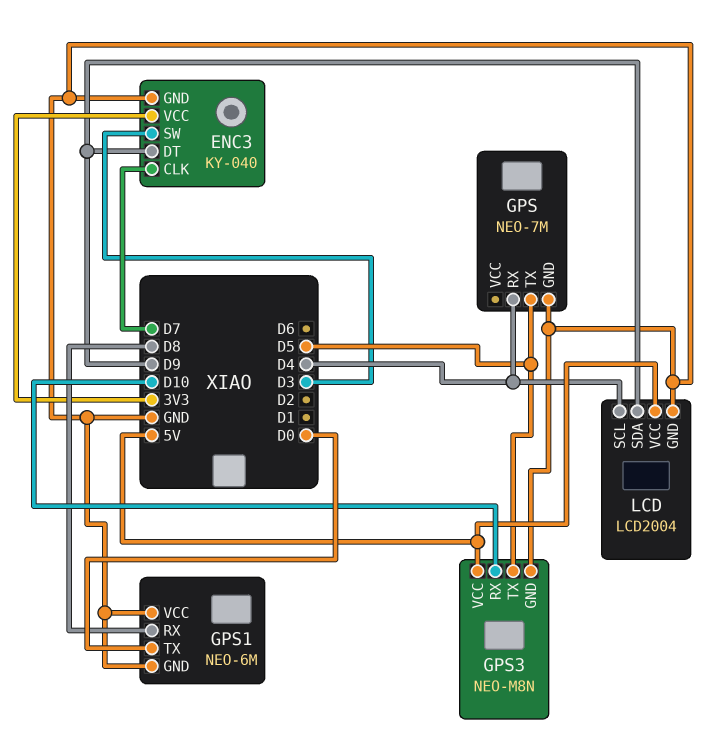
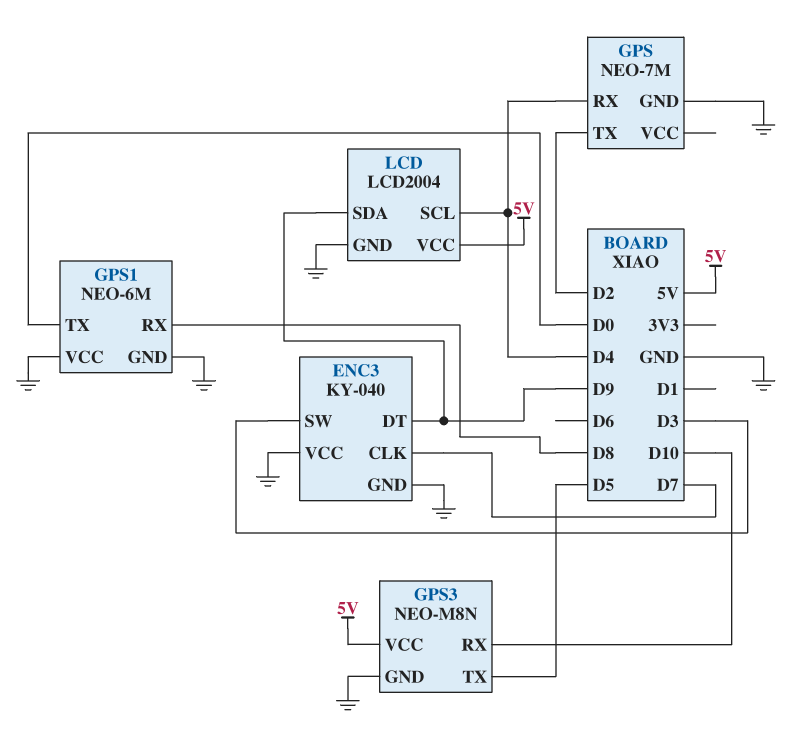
ENC3 pin VCC: 3V3 -> GND
GPS pin TX: D5 -> D2

